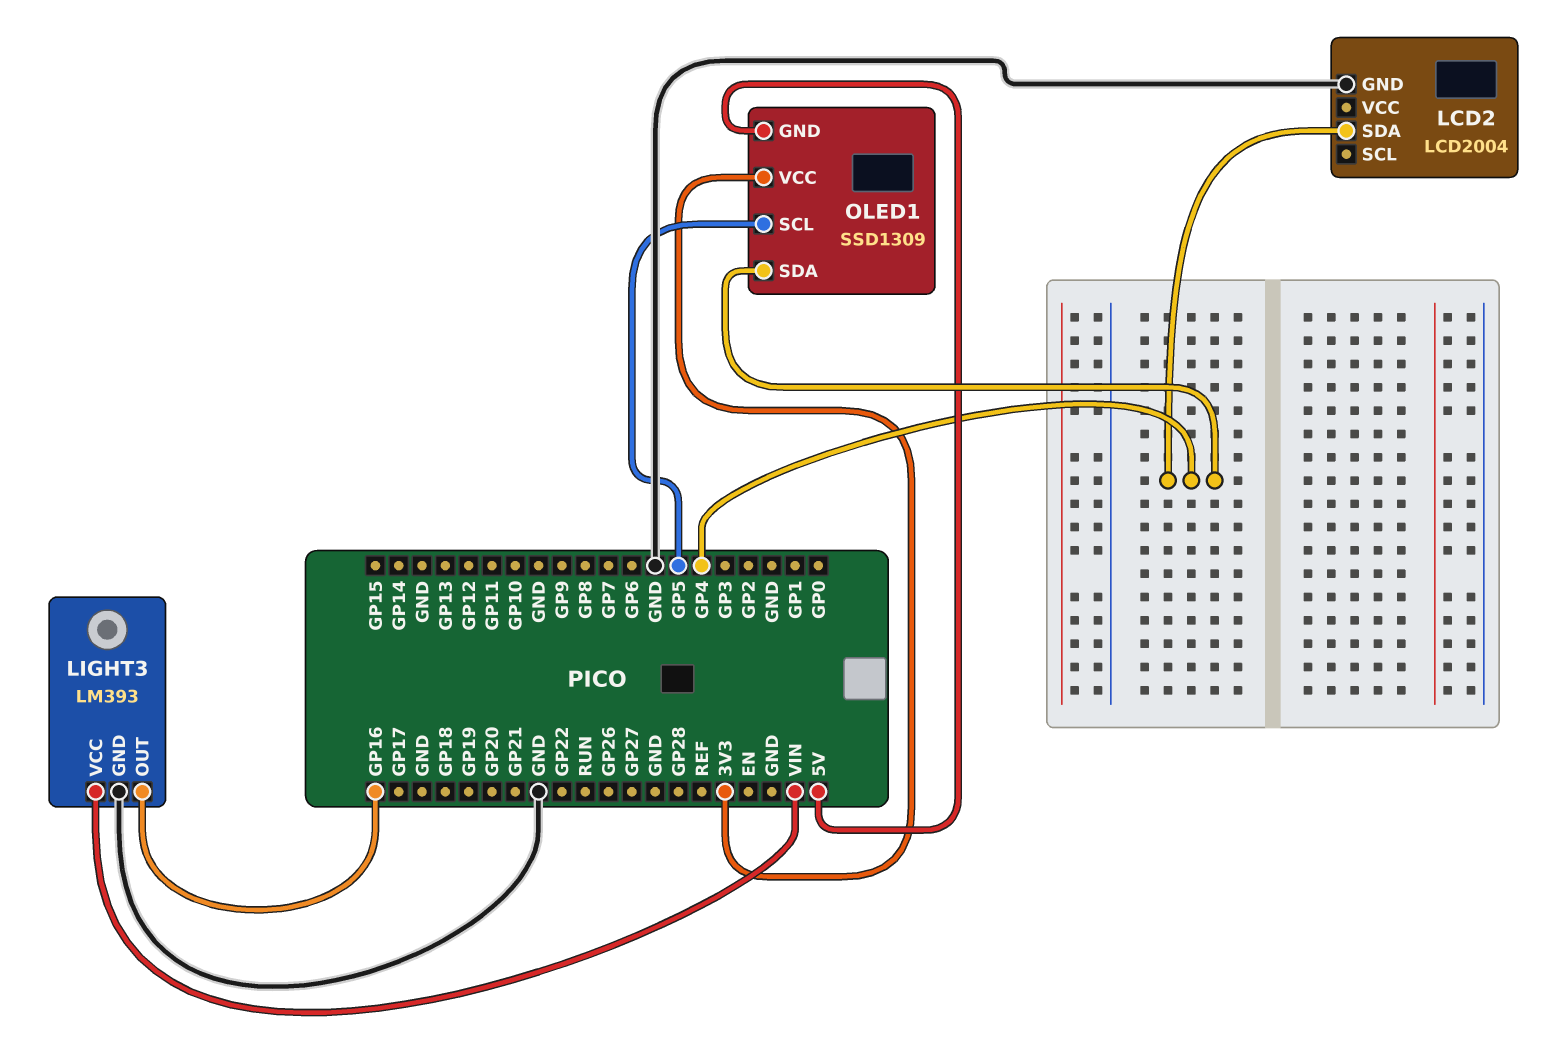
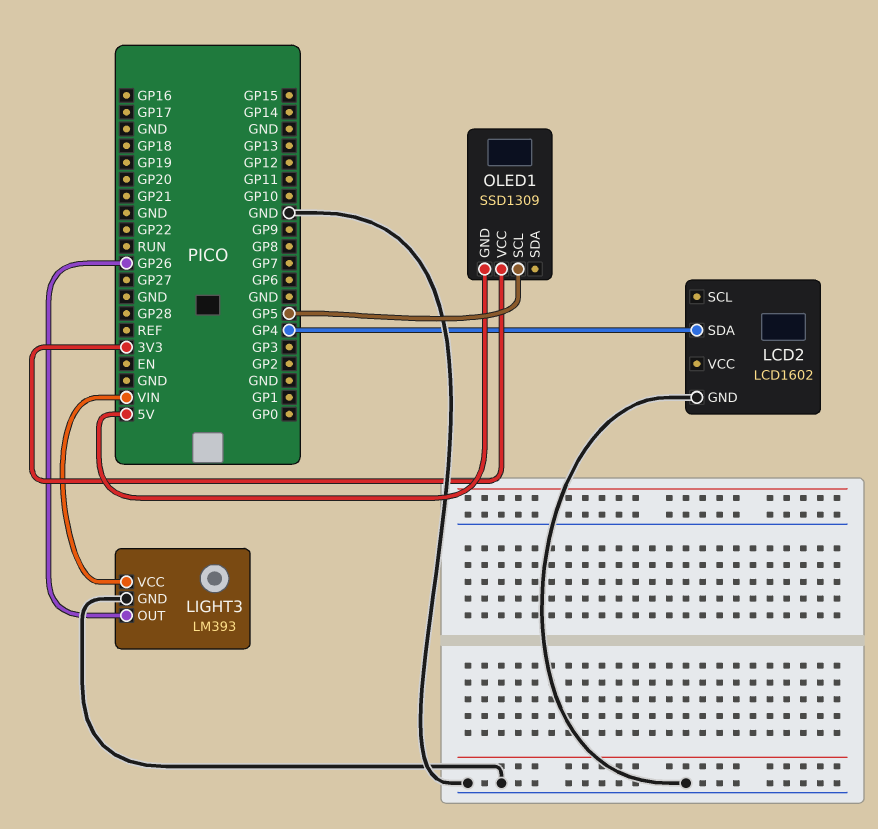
LCD2: LCD2004 -> LCD1602
LIGHT3 pin OUT: GP16 -> GP26
OLED1 pin SDA: GP4 -> none

